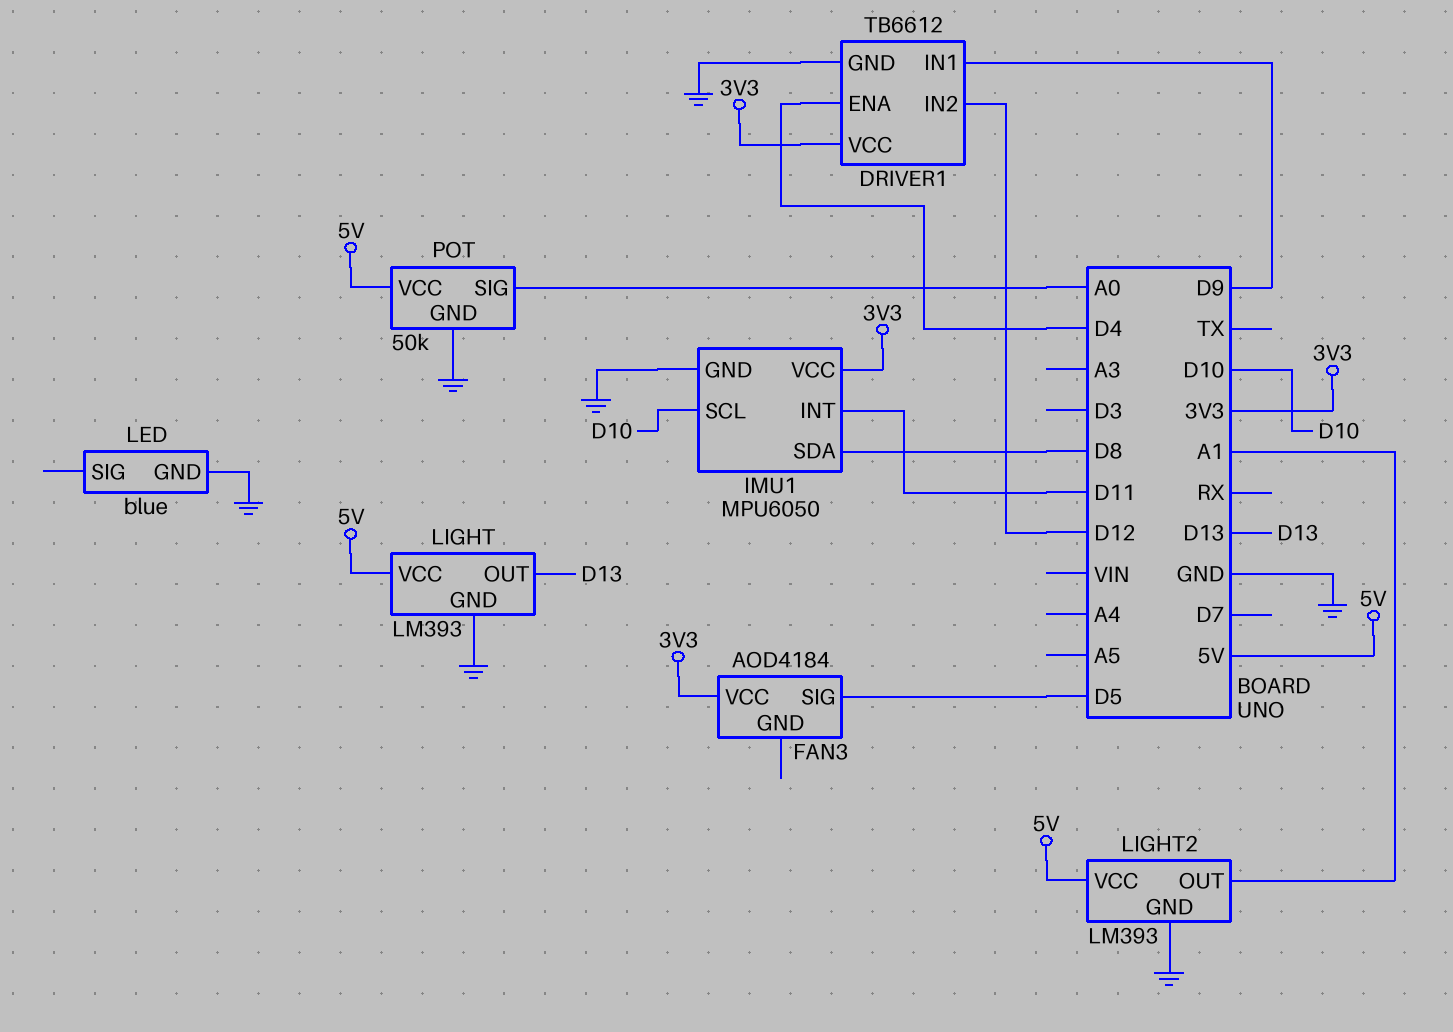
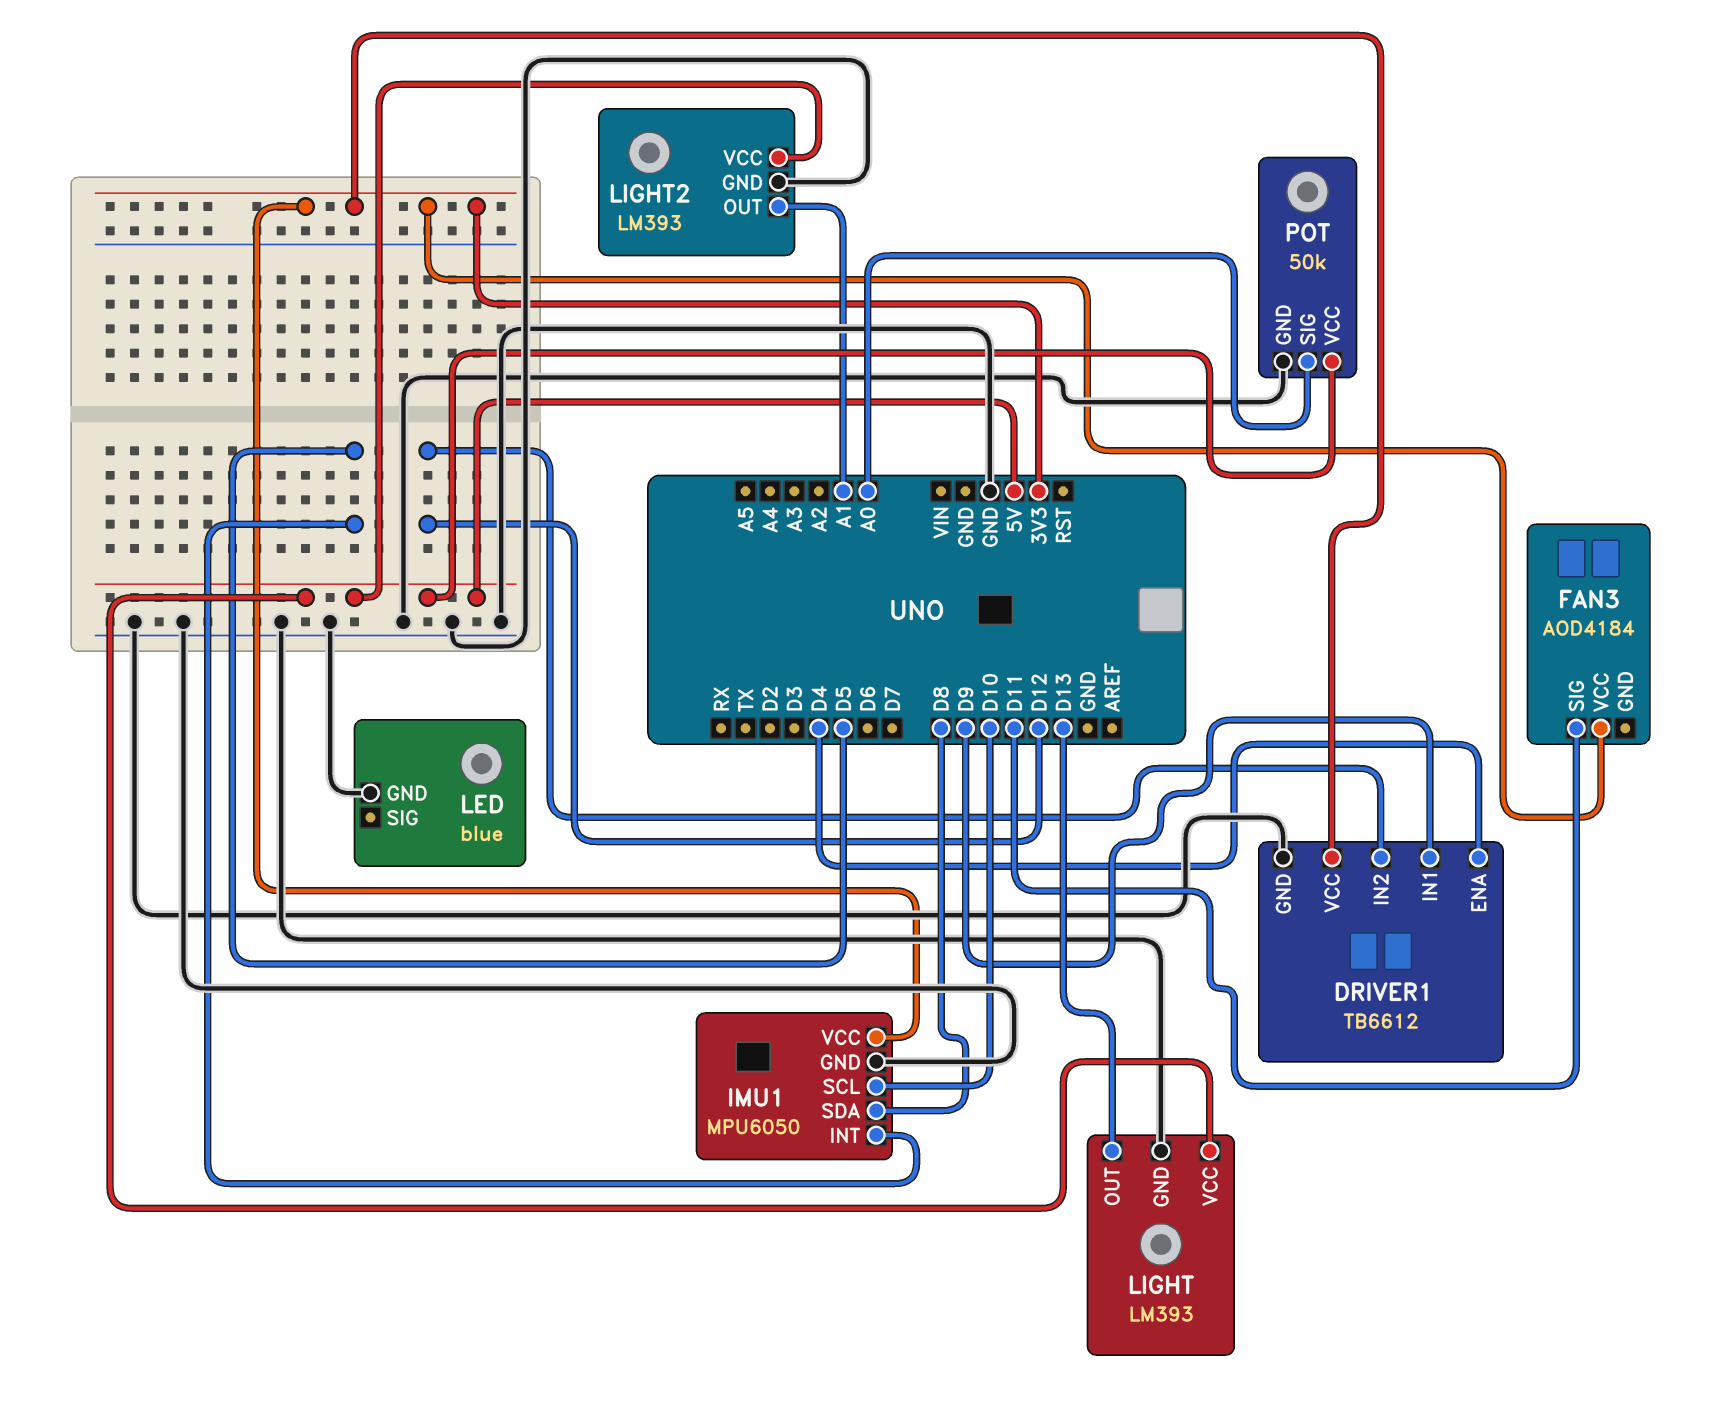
FAN3 pin SIG: D5 -> D11
IMU1 pin INT: D11 -> D5

